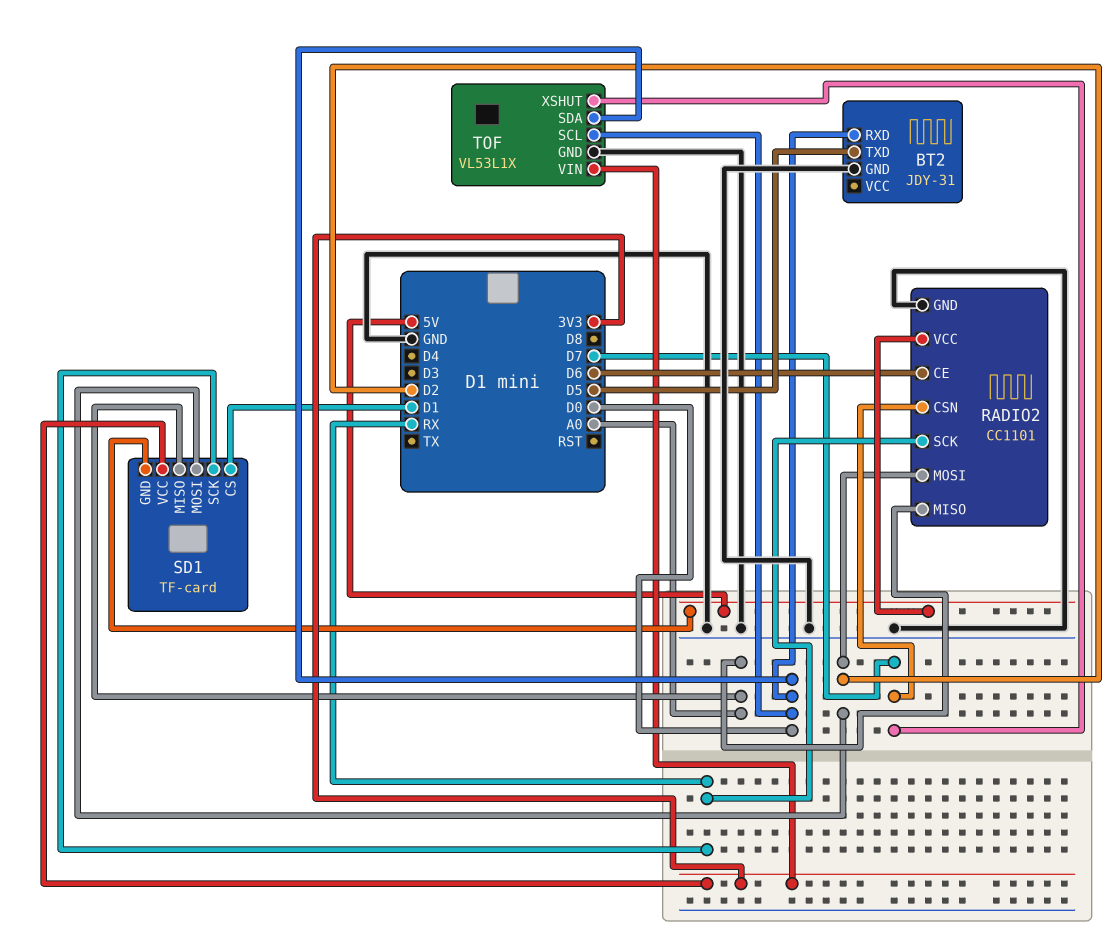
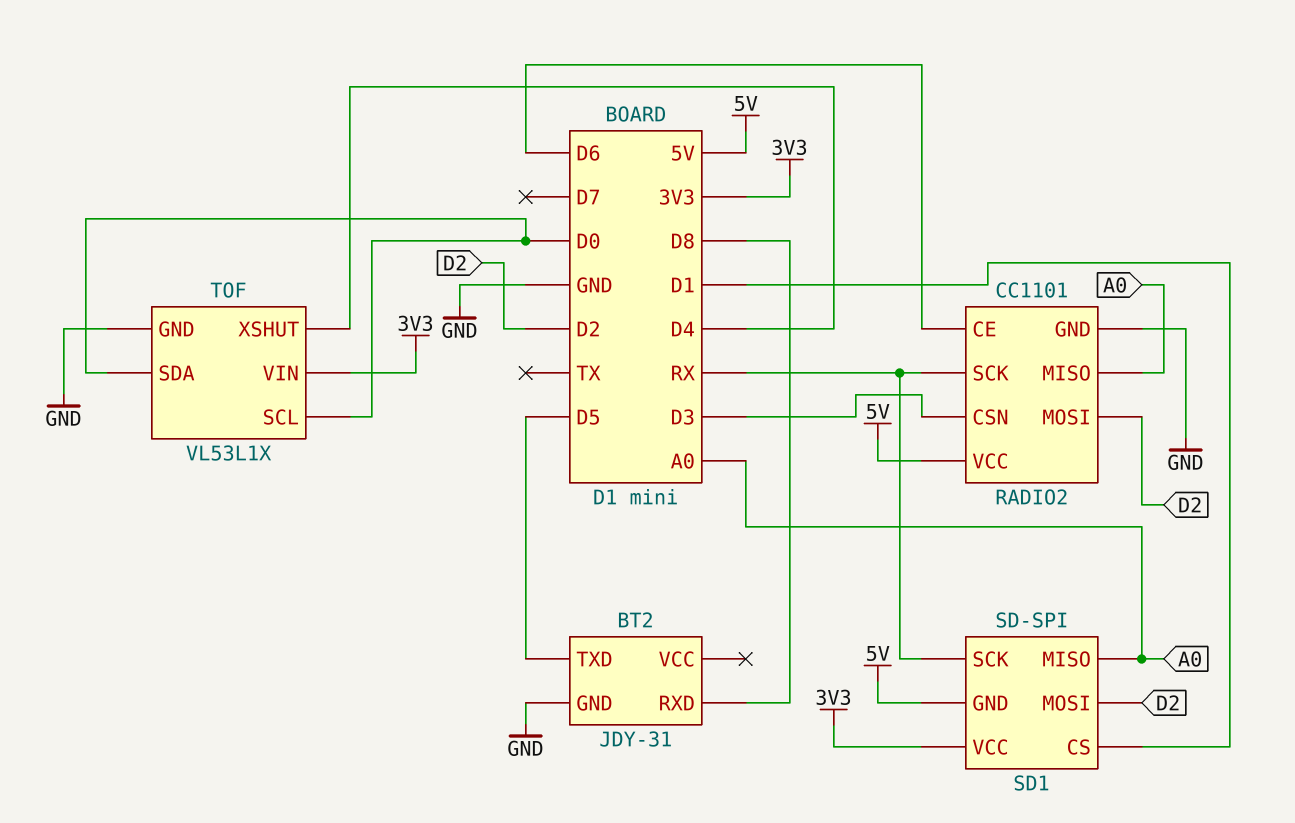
BT2 pin RXD: D0 -> D8
RADIO2 pin CSN: D7 -> D3
SD1: TF-card -> SD-SPI
TOF pin XSHUT: D7 -> D4

